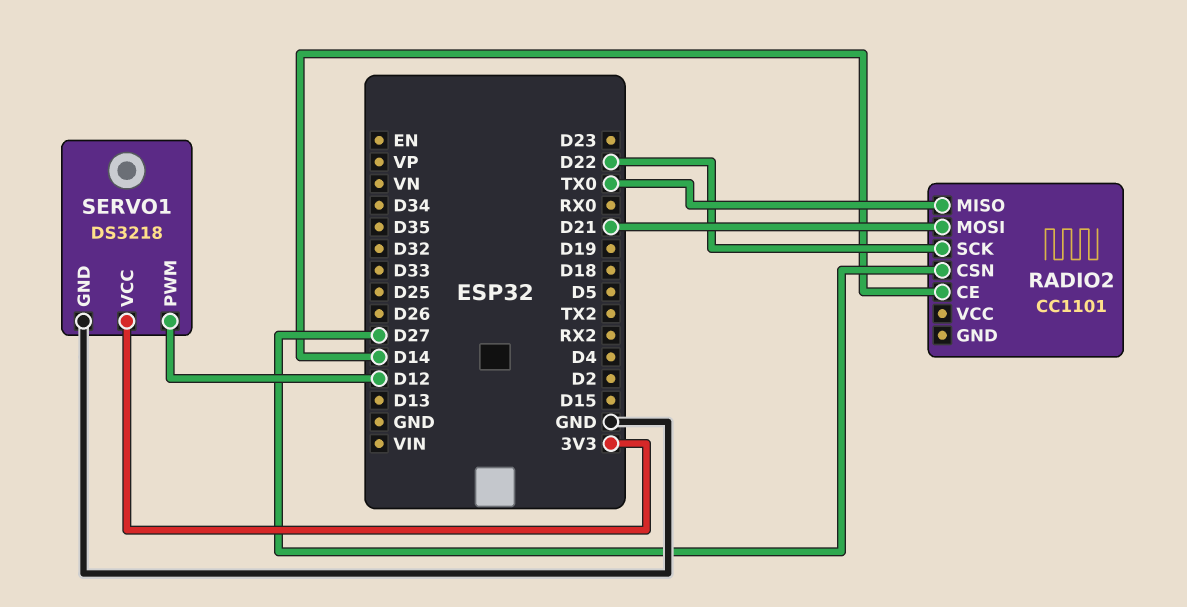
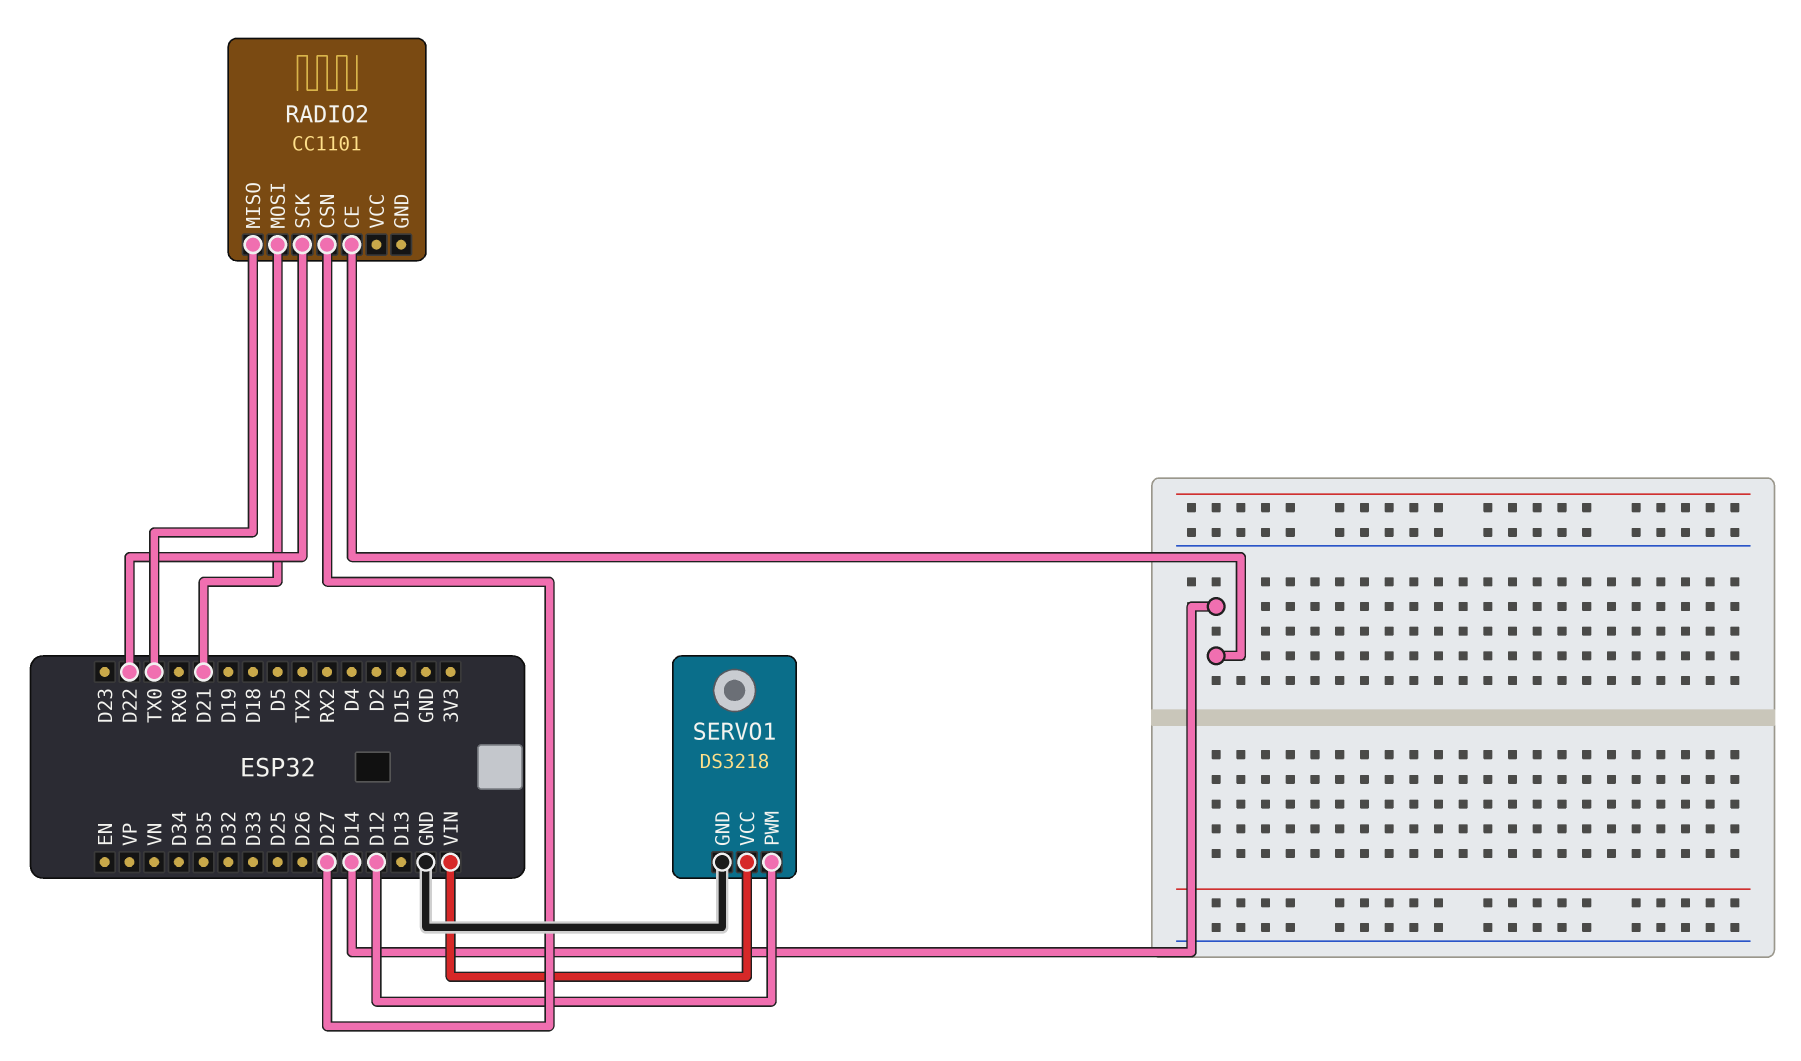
SERVO1 pin VCC: 3V3 -> VIN

